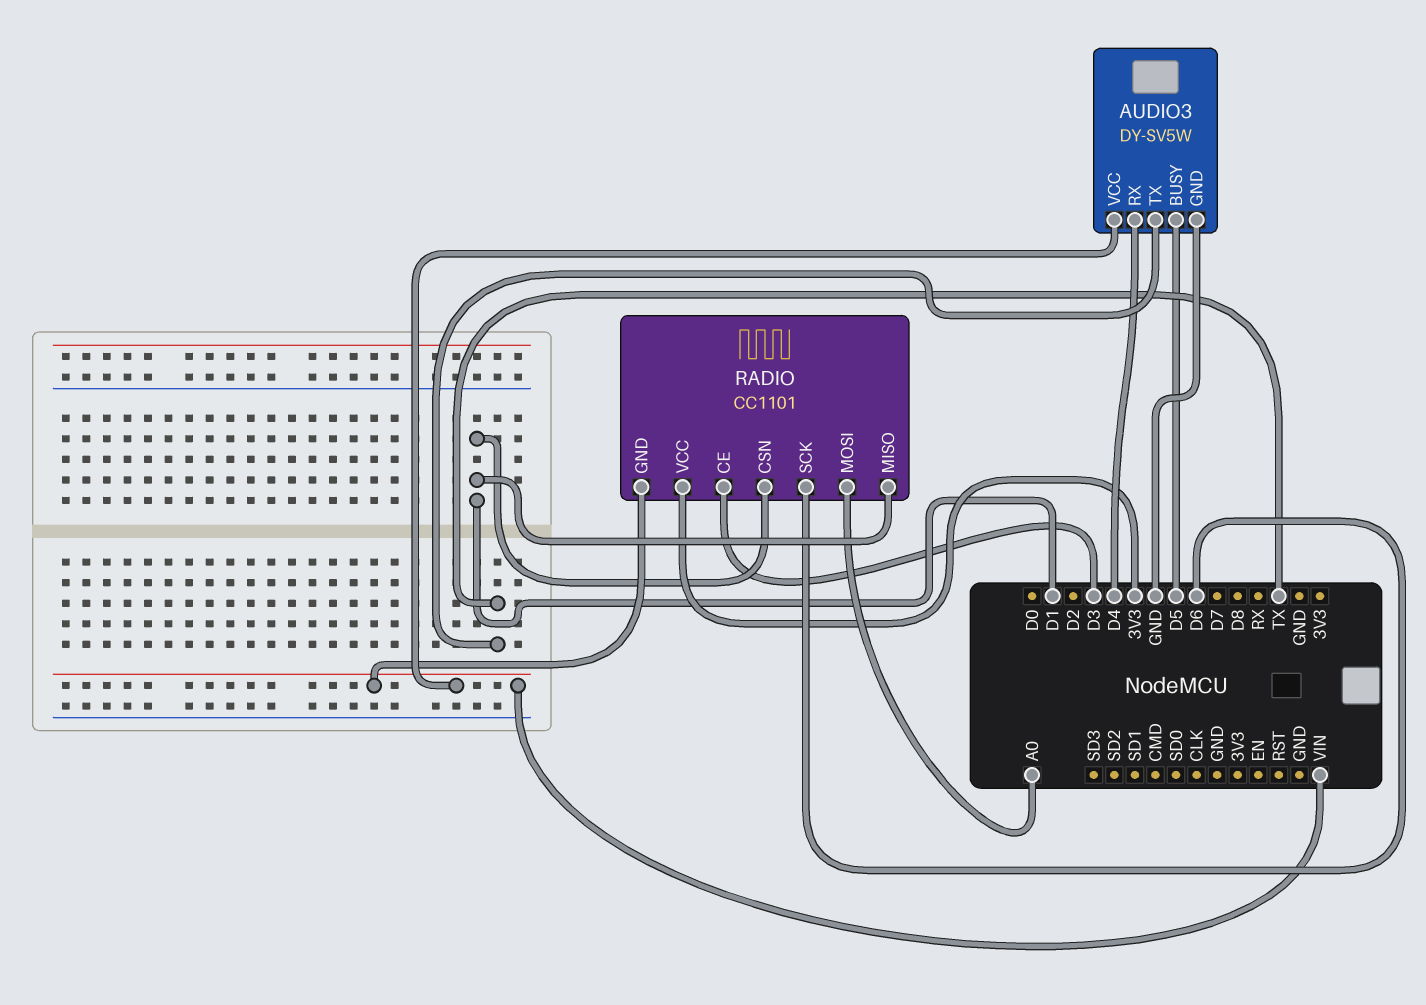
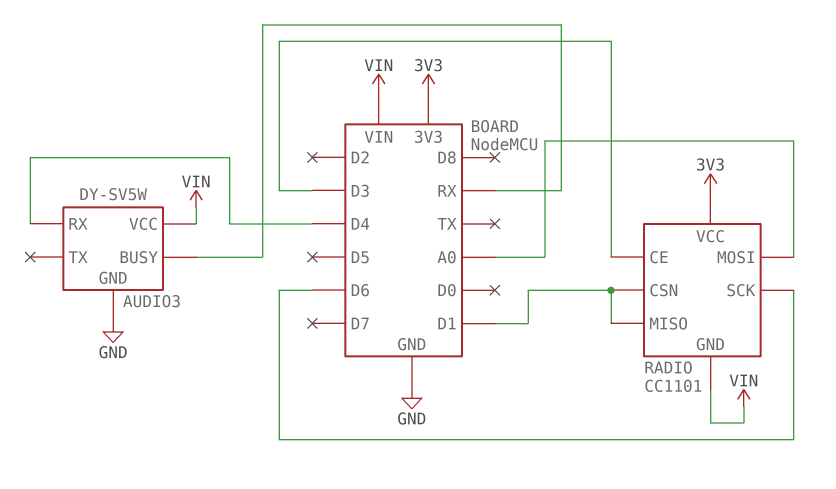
AUDIO3 pin BUSY: D5 -> RX
AUDIO3 pin TX: TX -> none

